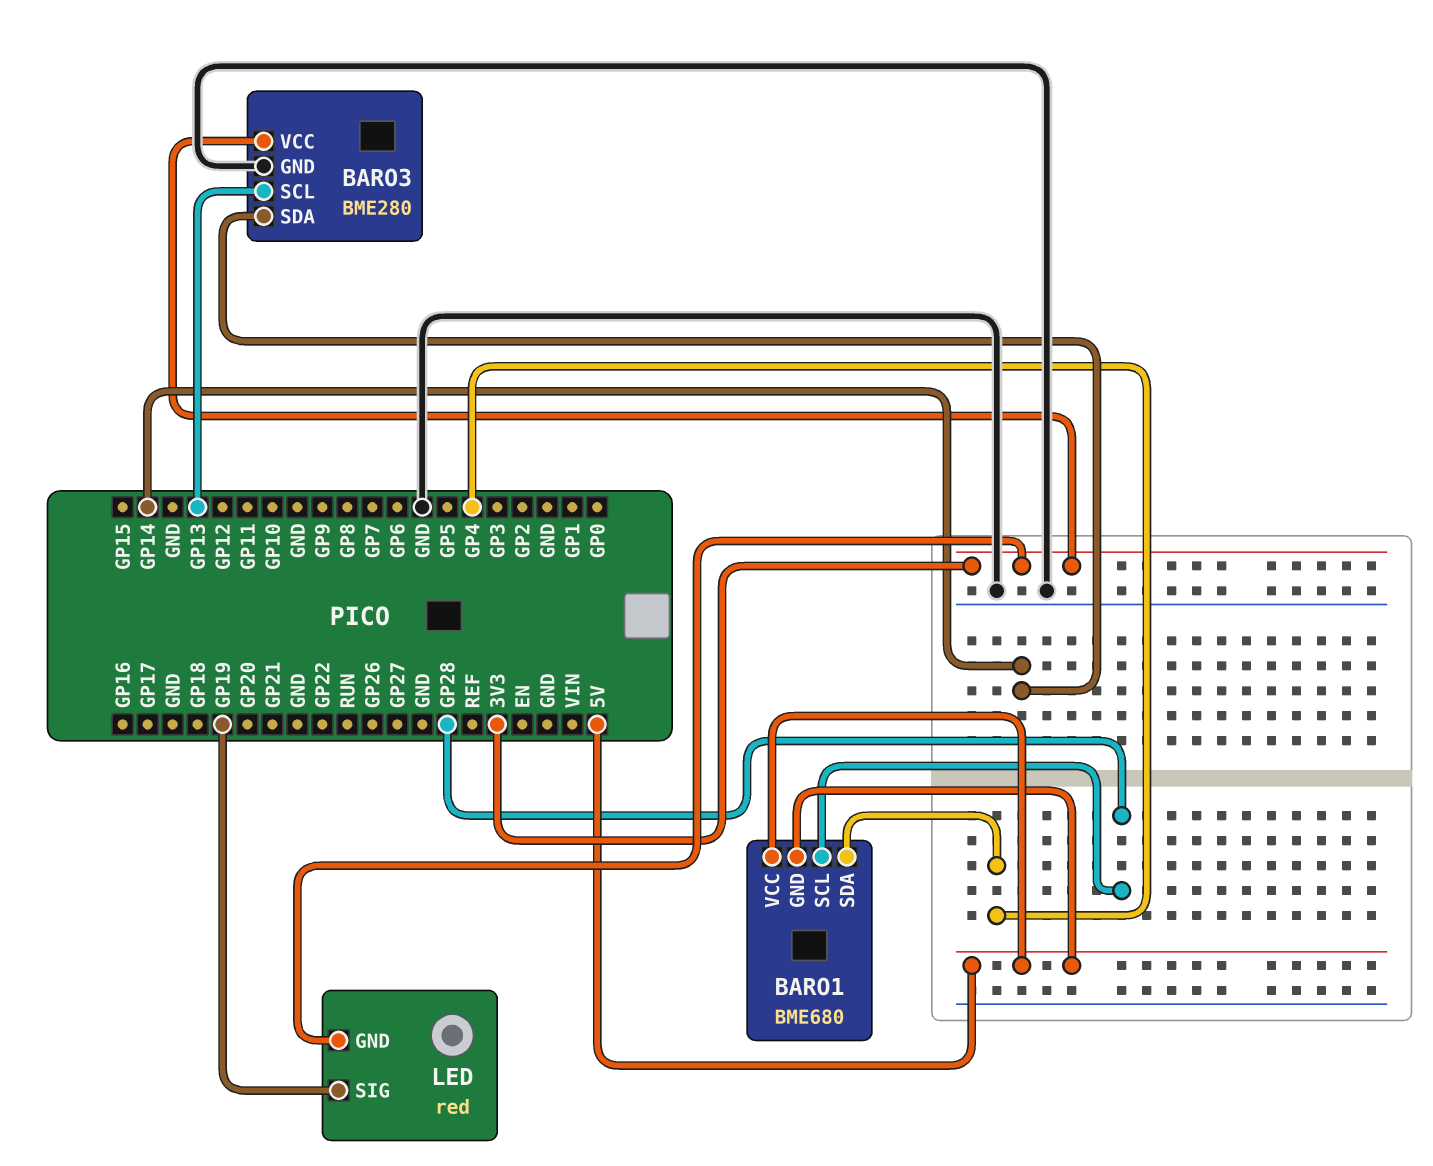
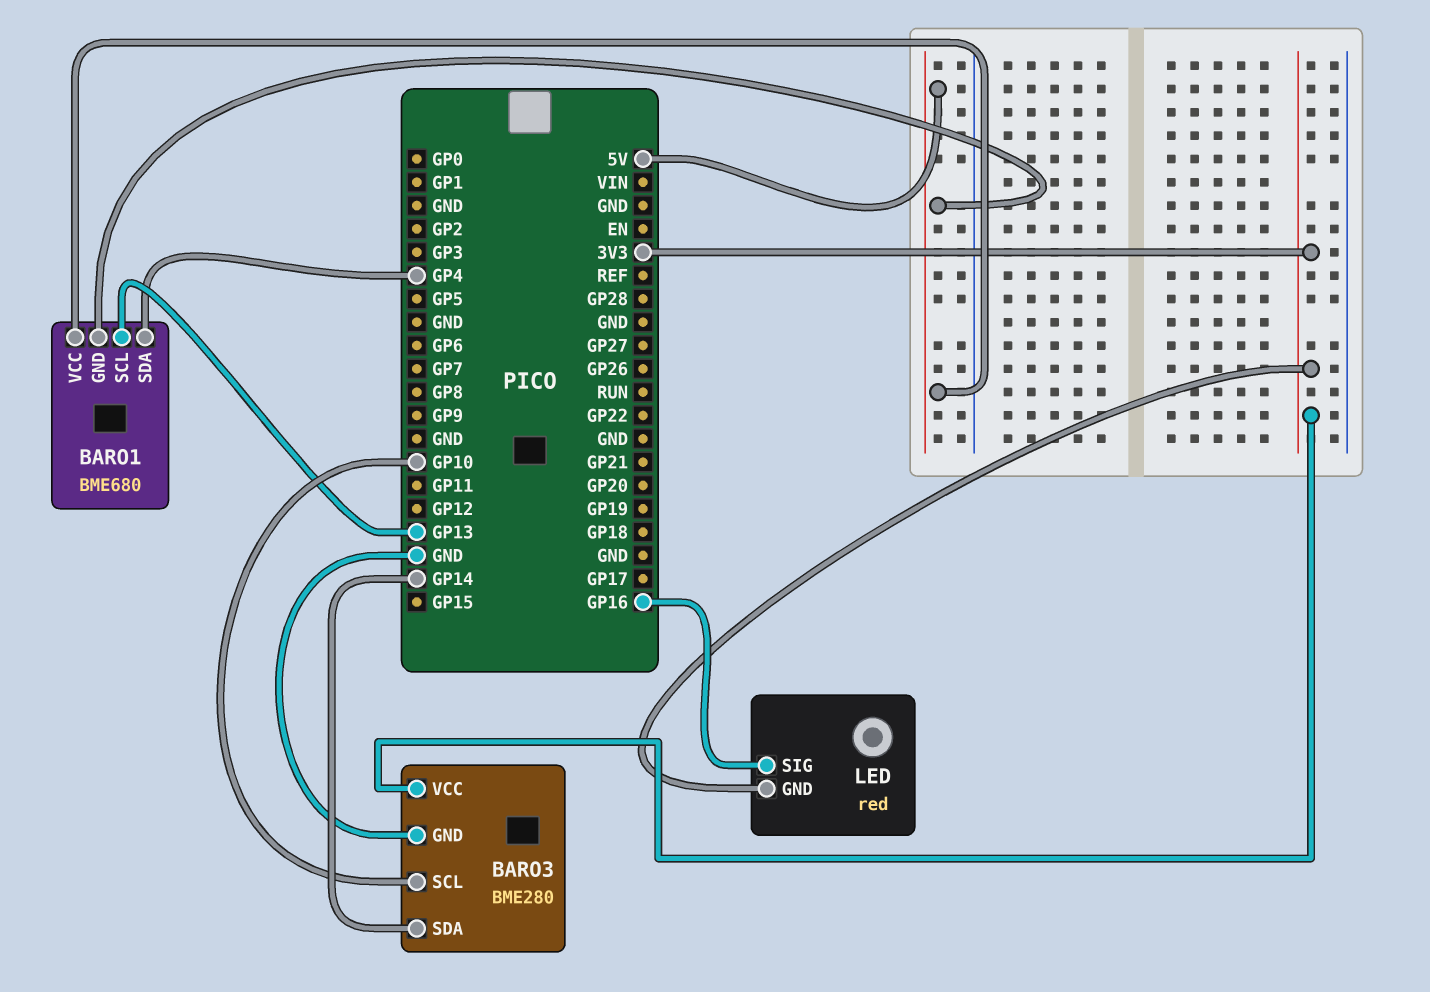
BARO1 pin SCL: GP28 -> GP13
BARO3 pin SCL: GP13 -> GP10
LED pin SIG: GP19 -> GP16

